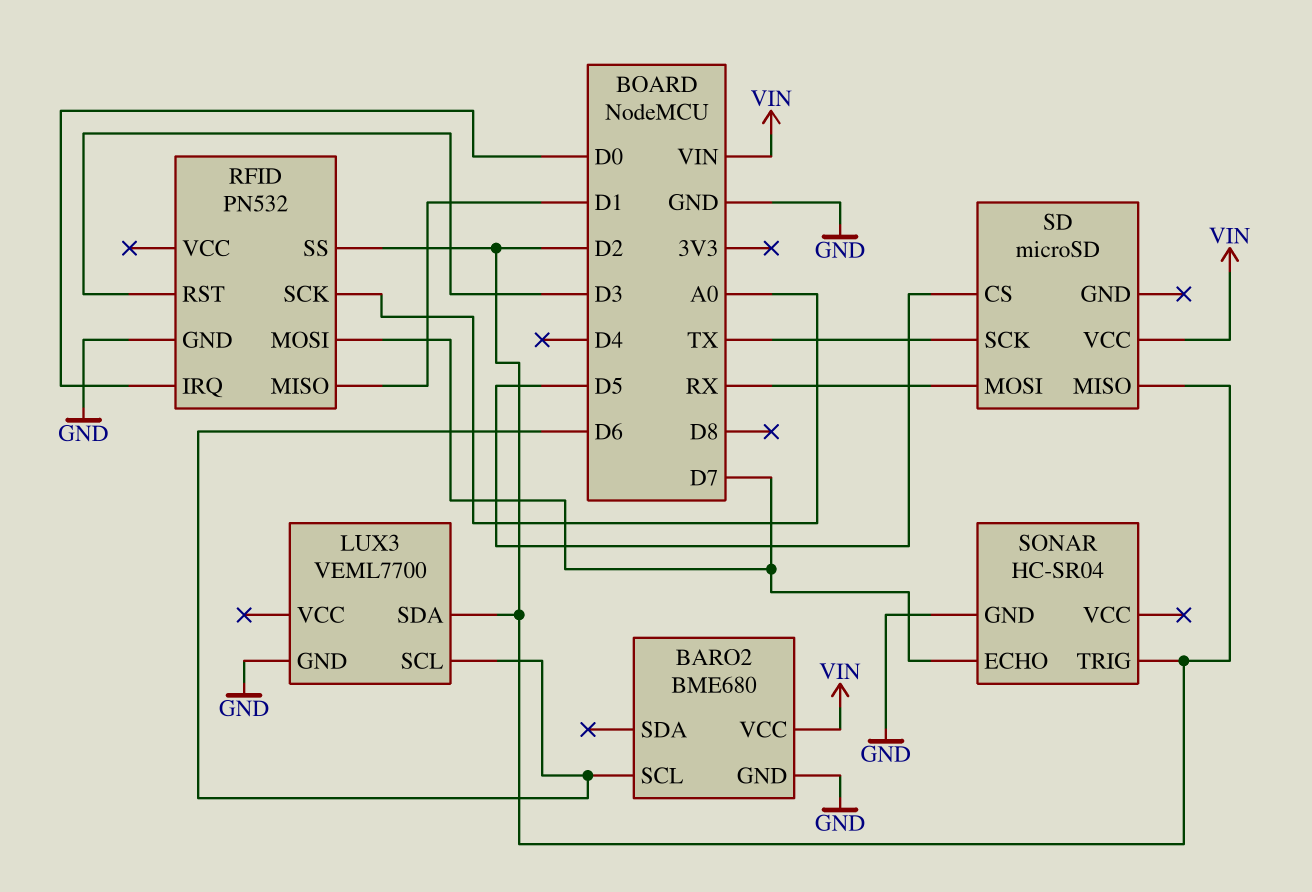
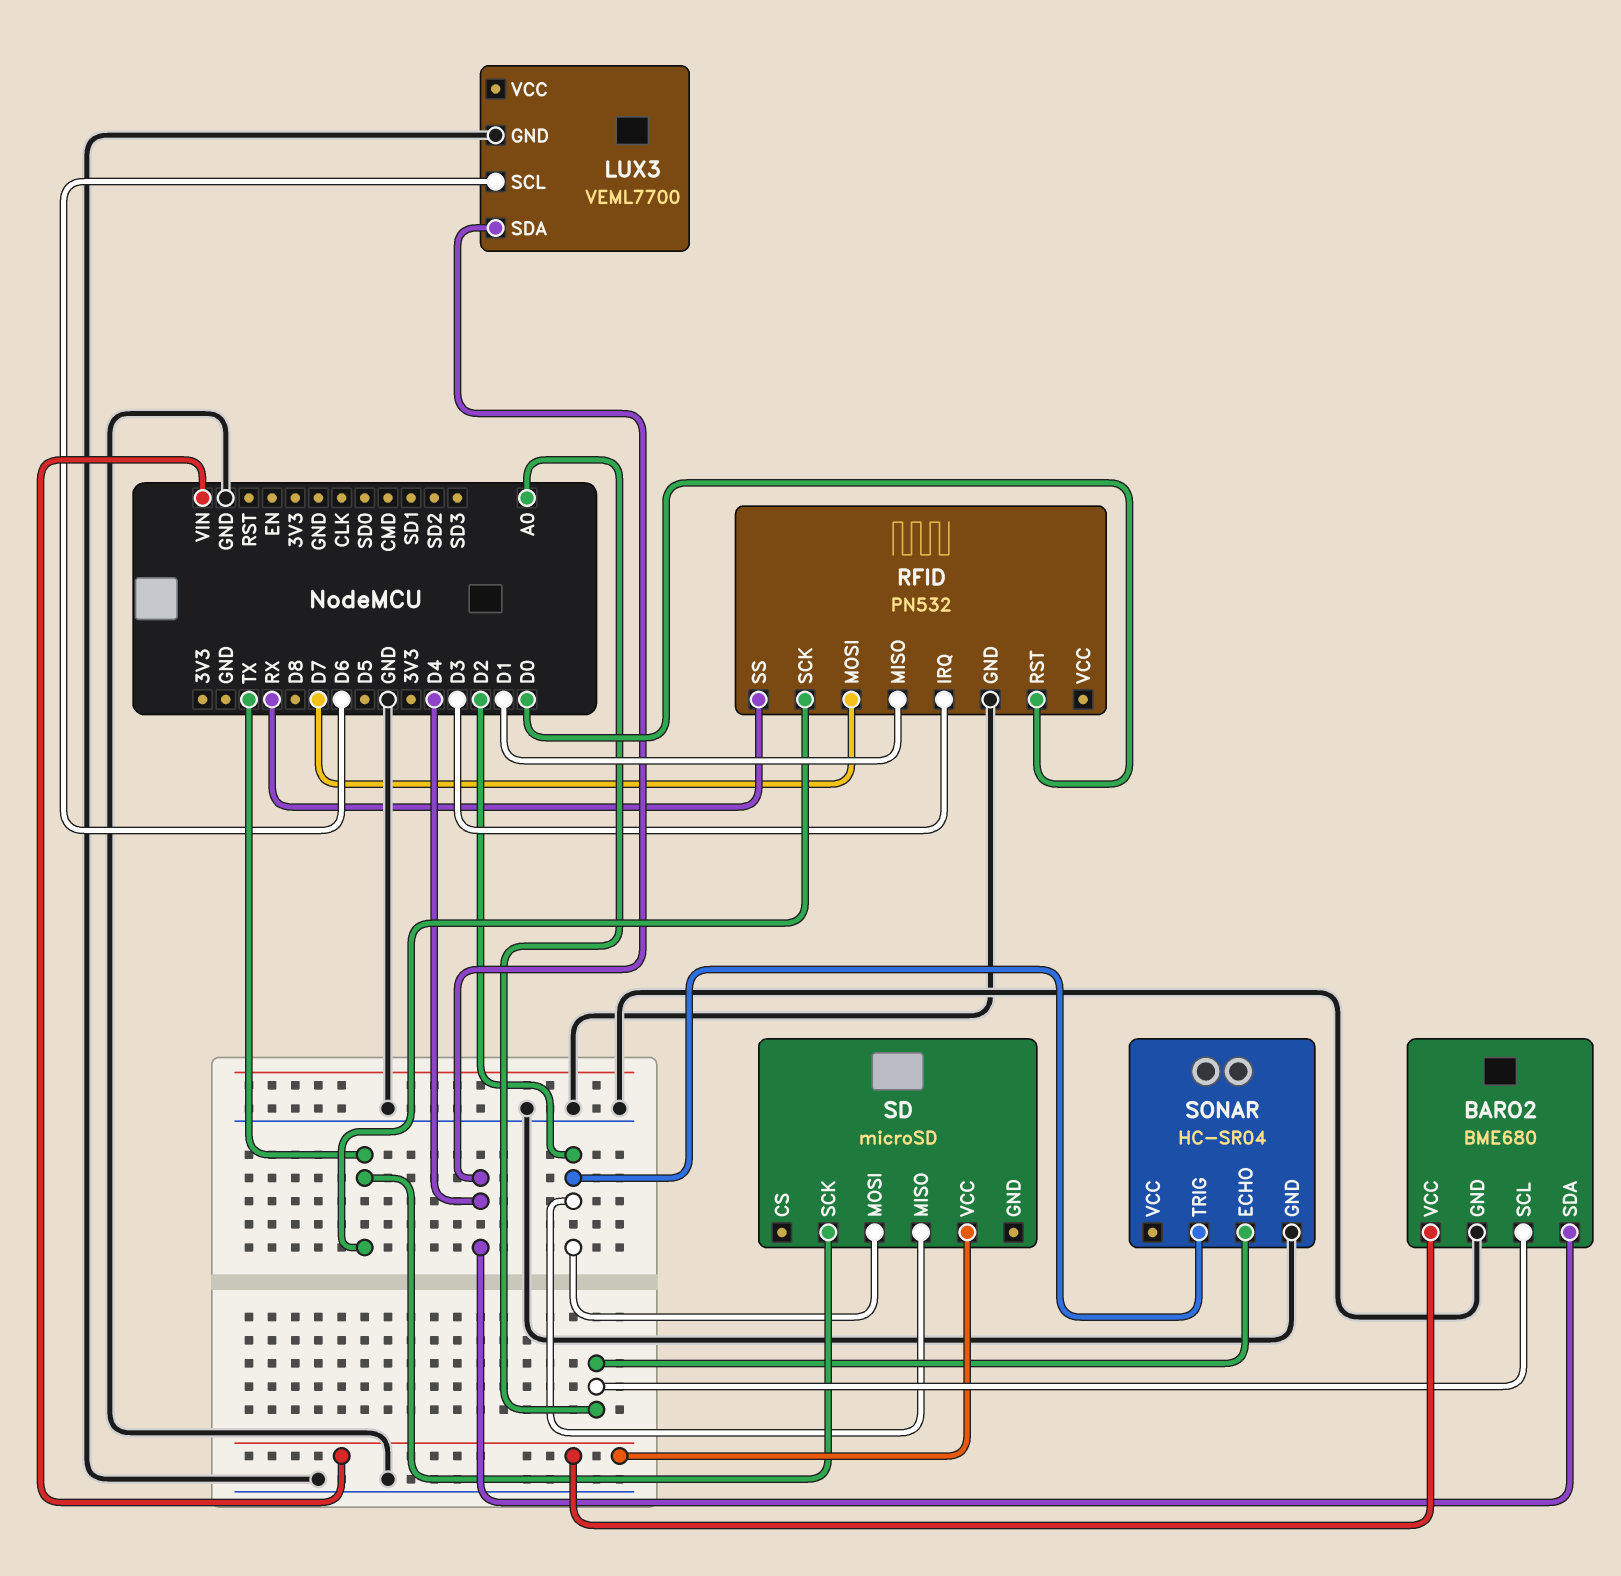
BARO2 pin SCL: D6 -> A0
BARO2 pin SDA: none -> D4
LUX3 pin SDA: D2 -> D4
RFID pin IRQ: D0 -> D3
RFID pin RST: D3 -> D0
RFID pin SCK: A0 -> TX
RFID pin SS: D2 -> RX
SD pin CS: D5 -> none
SD pin MOSI: RX -> D2
SONAR pin ECHO: D7 -> A0

